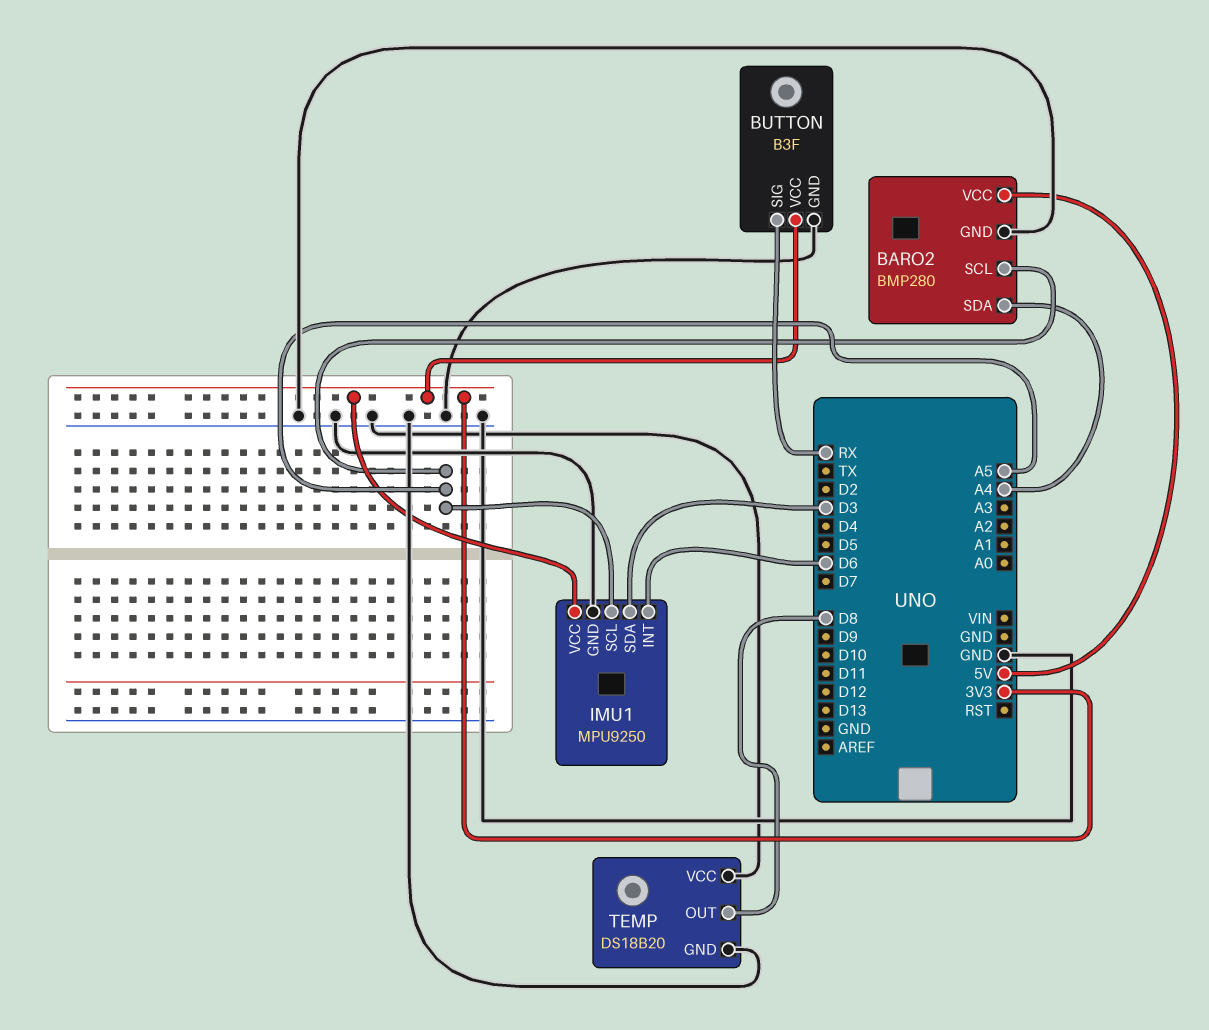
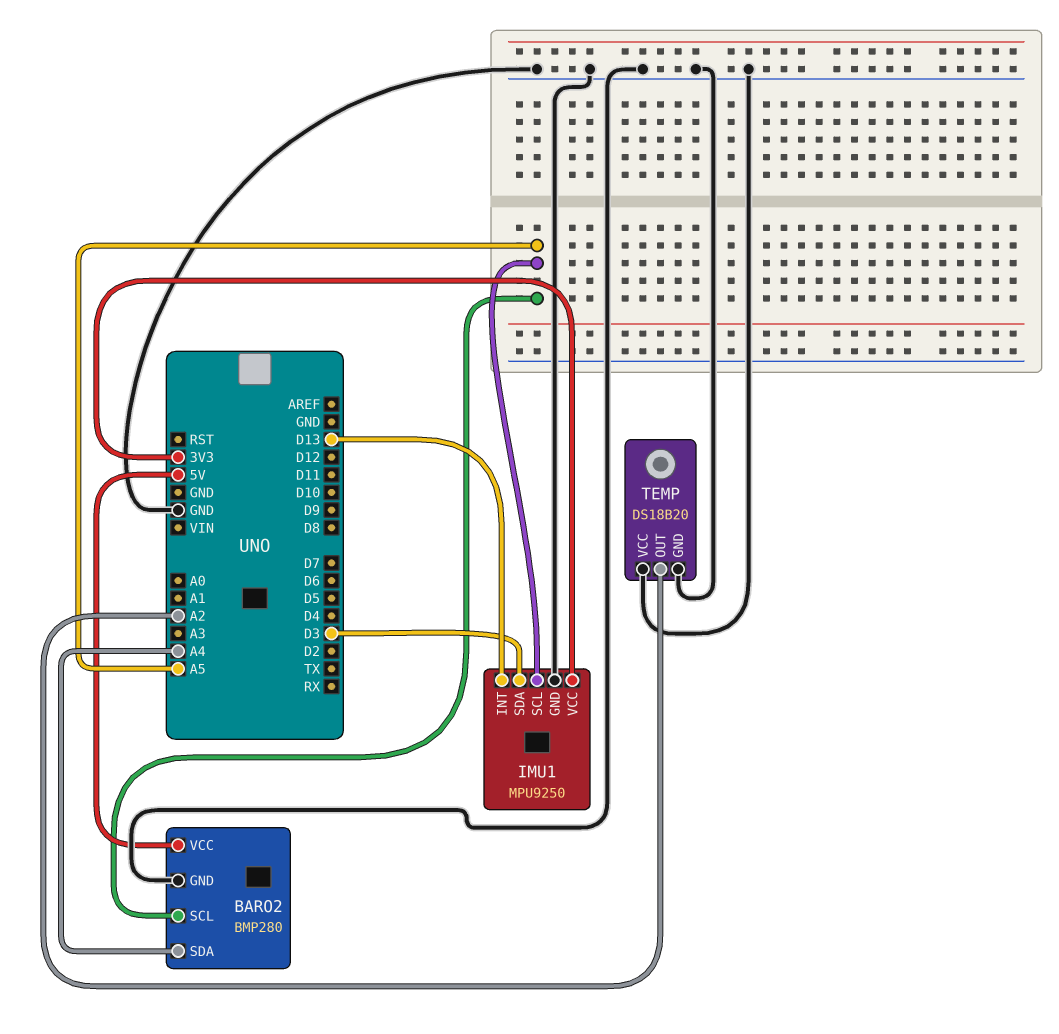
BUTTON: B3F -> none
BUTTON pin GND: GND -> none
BUTTON pin SIG: RX -> none
BUTTON pin VCC: 3V3 -> none
IMU1 pin INT: D6 -> D13
TEMP pin OUT: D8 -> A2

